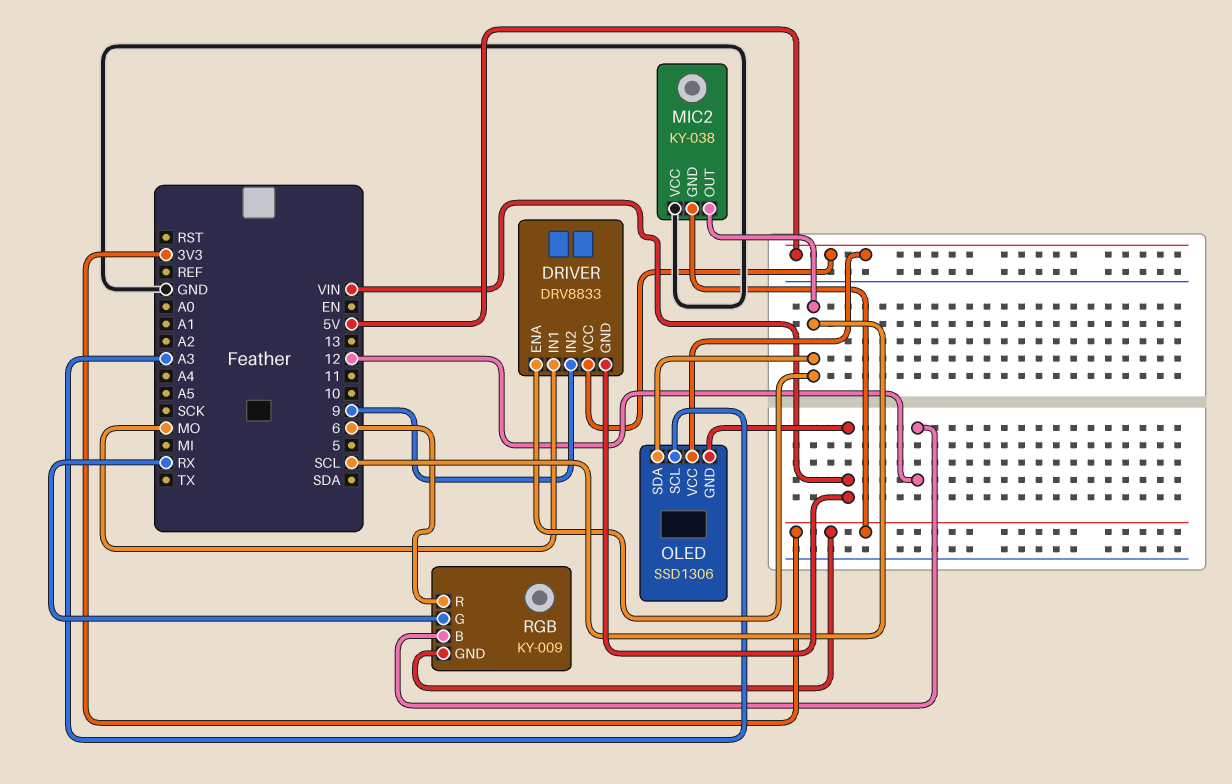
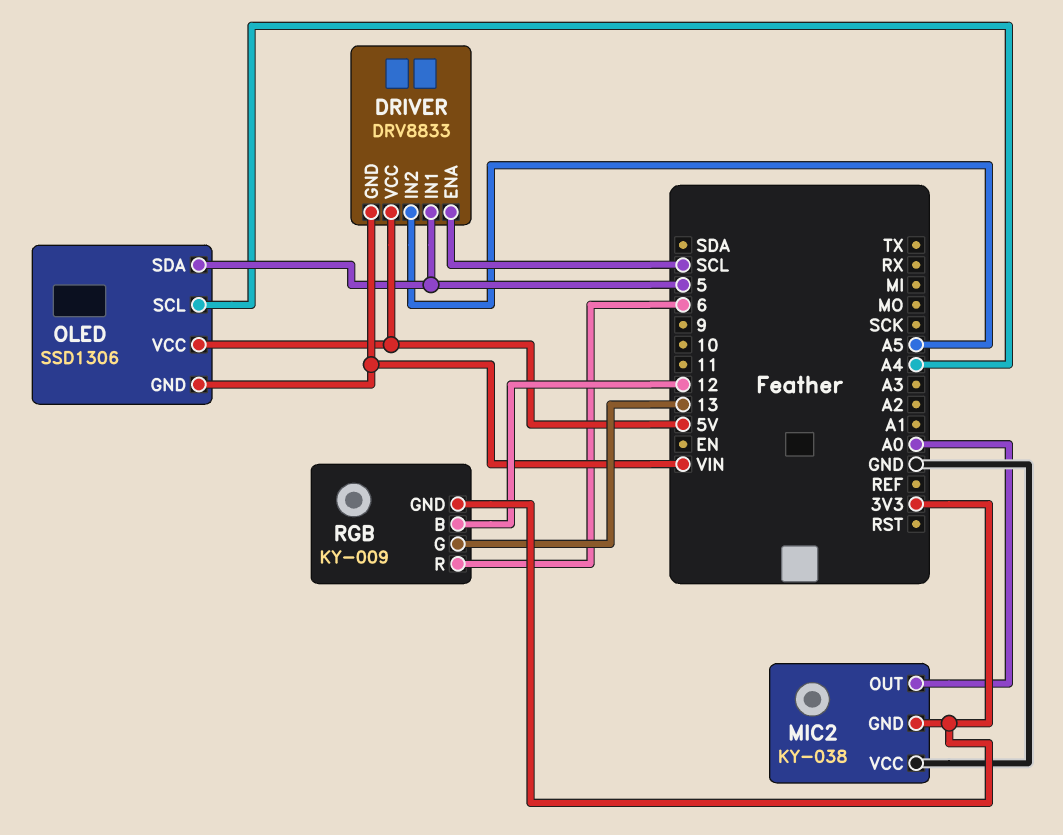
DRIVER pin IN1: MO -> 5
DRIVER pin IN2: 9 -> A5
MIC2 pin OUT: SCL -> A0
OLED pin SCL: A3 -> A4
OLED pin SDA: SCL -> 5
RGB pin G: RX -> 13

